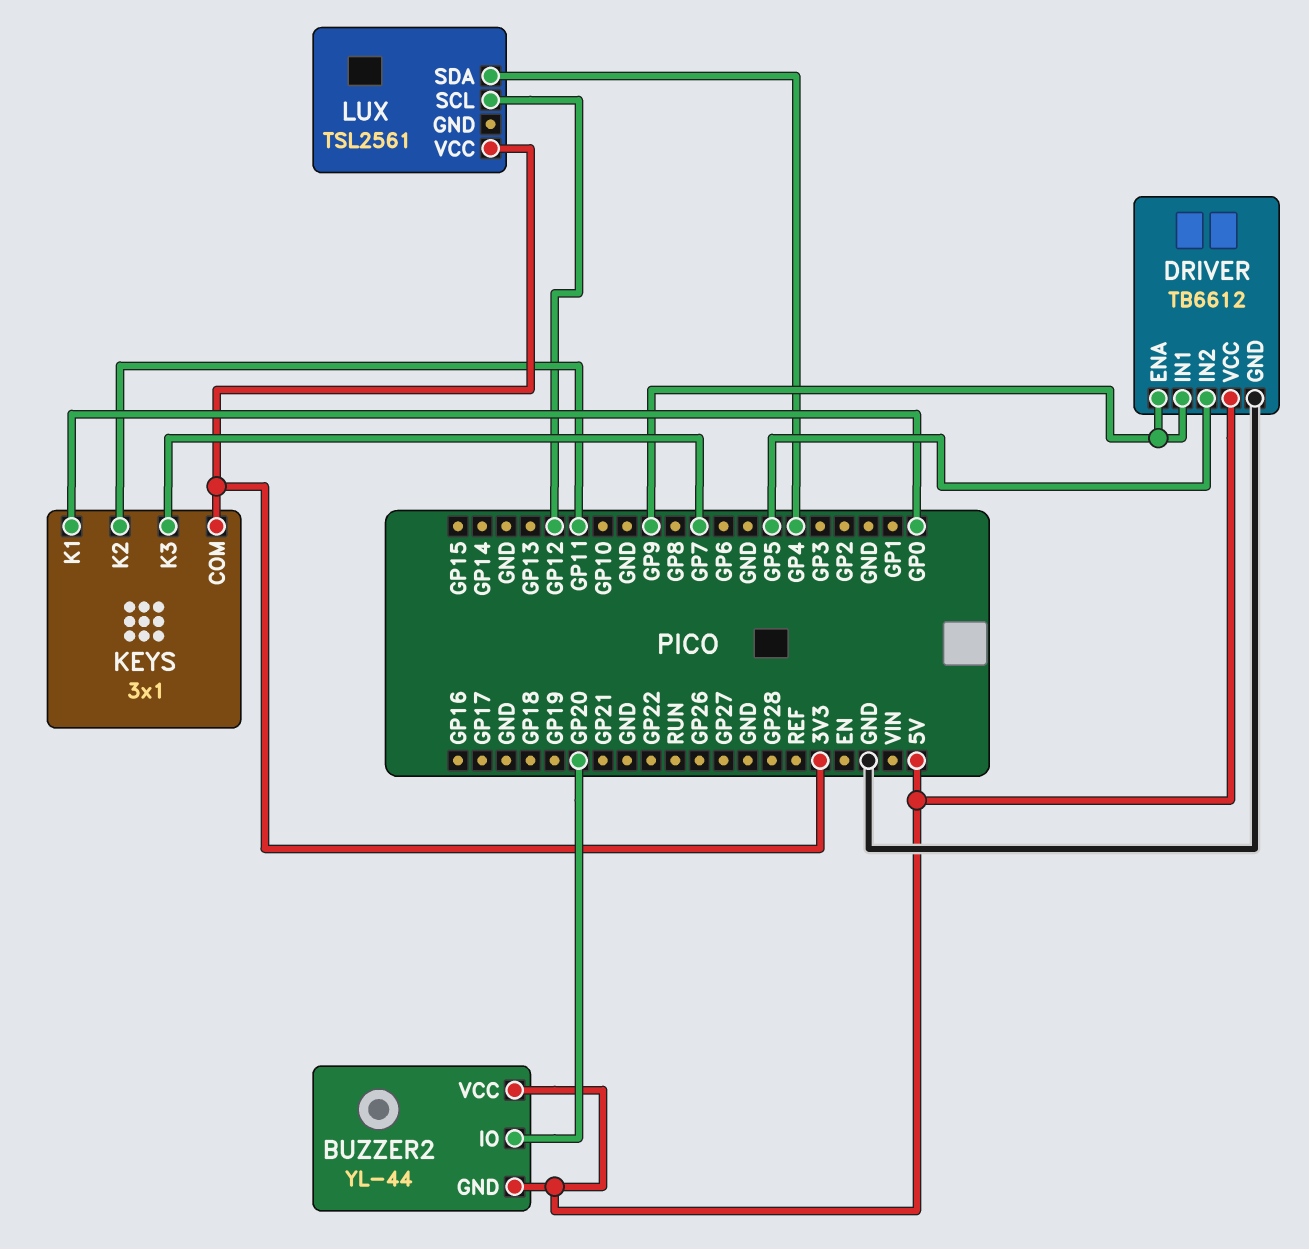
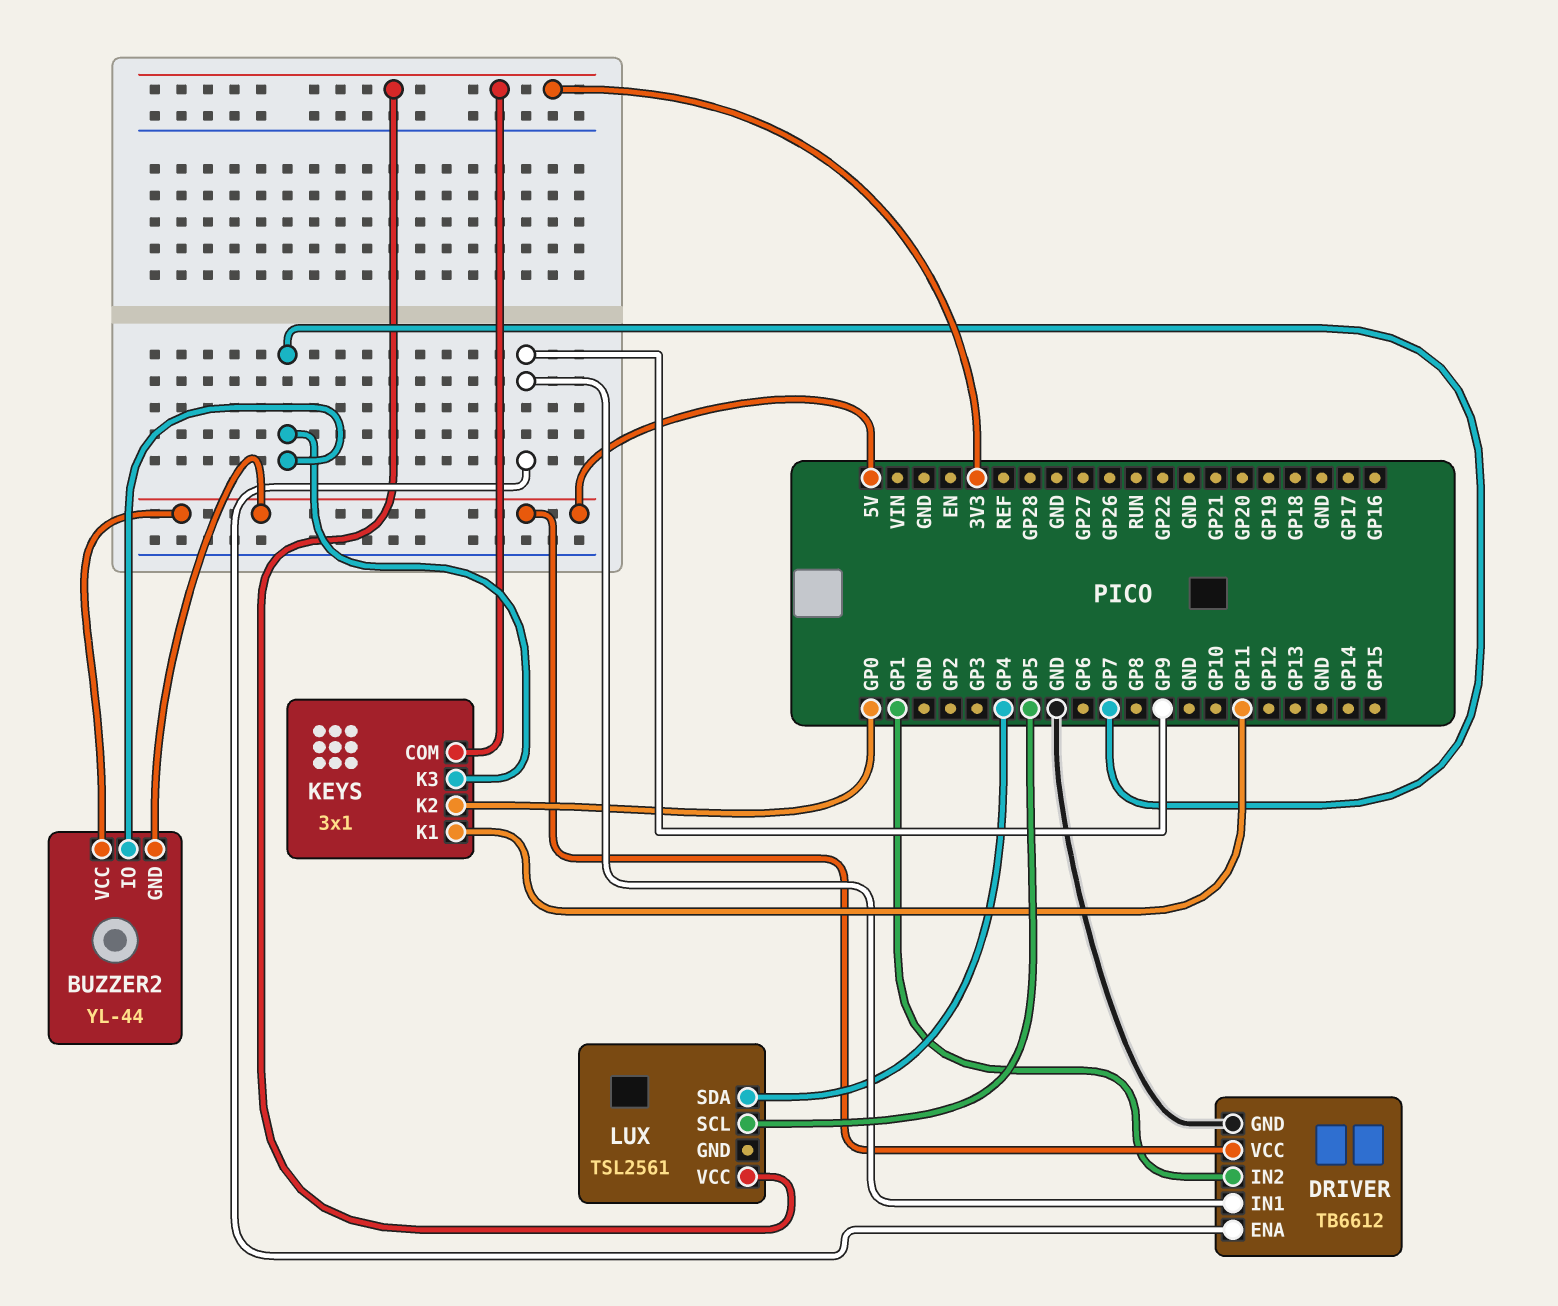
BUZZER2 pin IO: GP20 -> GP7
DRIVER pin IN2: GP5 -> GP1
KEYS pin K1: GP0 -> GP11
KEYS pin K2: GP11 -> GP0
LUX pin SCL: GP12 -> GP5

